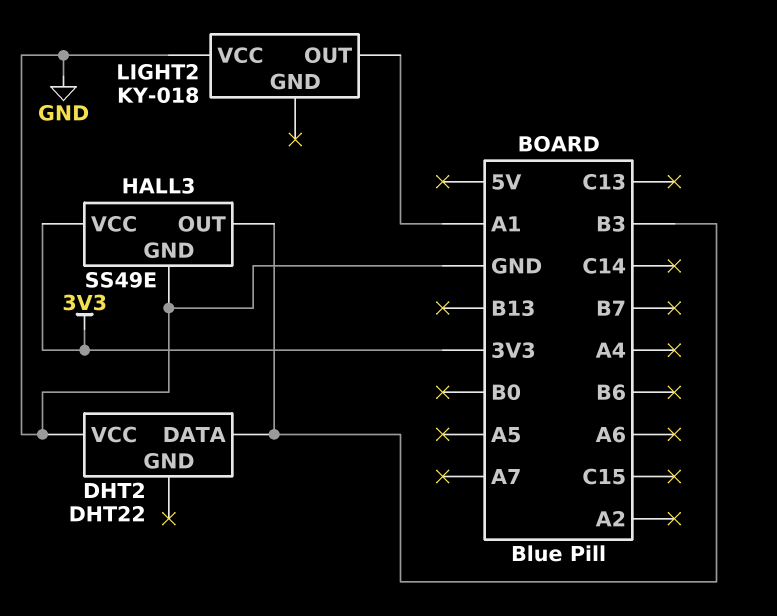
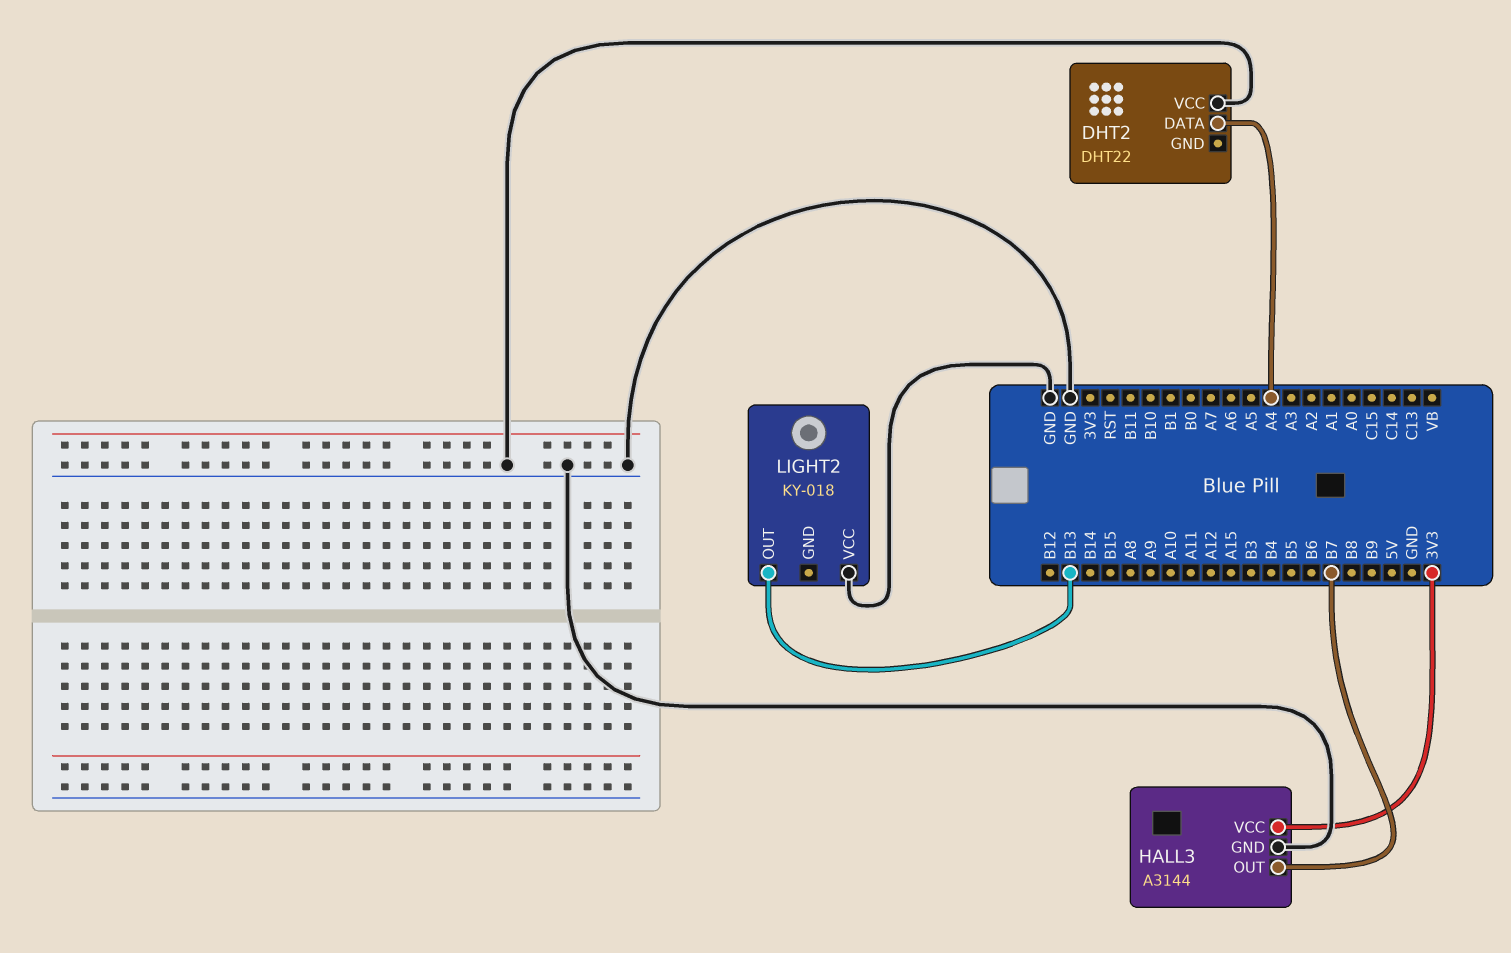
DHT2 pin DATA: B3 -> A4
HALL3: SS49E -> A3144
HALL3 pin OUT: B3 -> B7
LIGHT2 pin OUT: A1 -> B13

